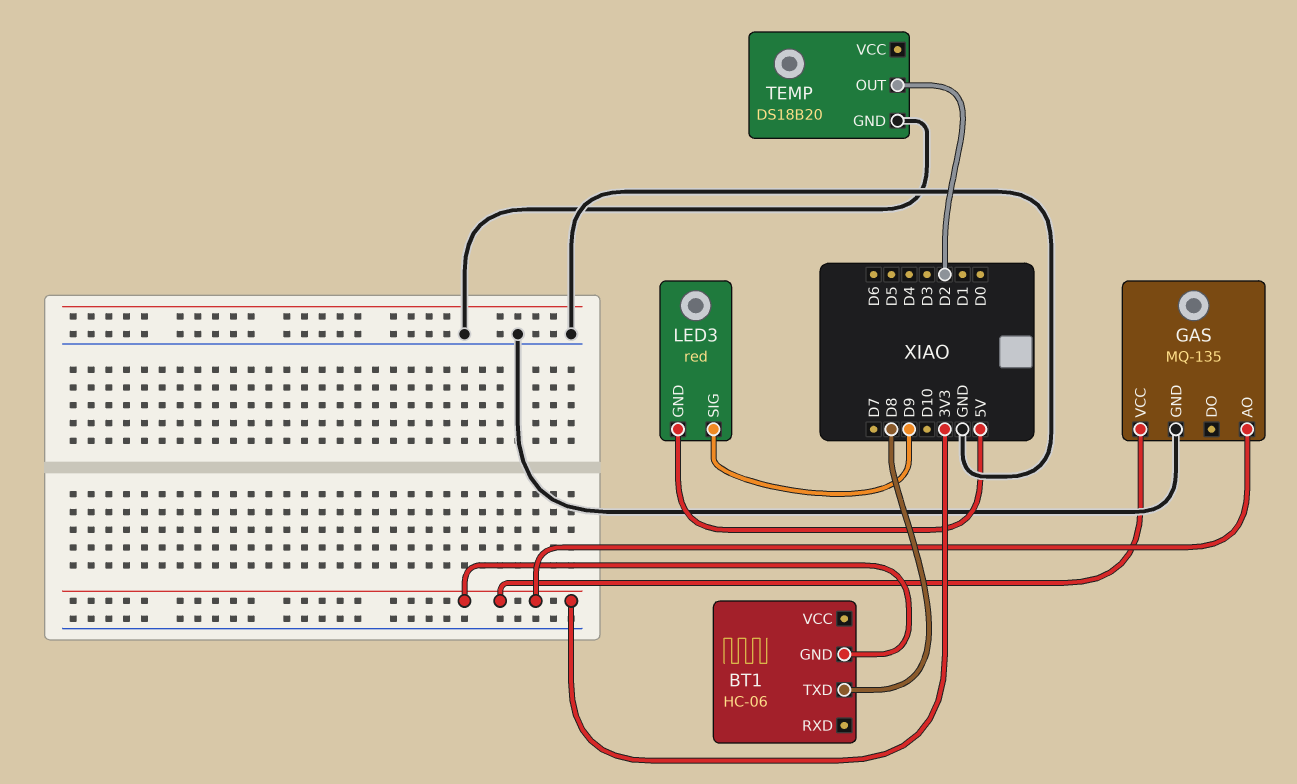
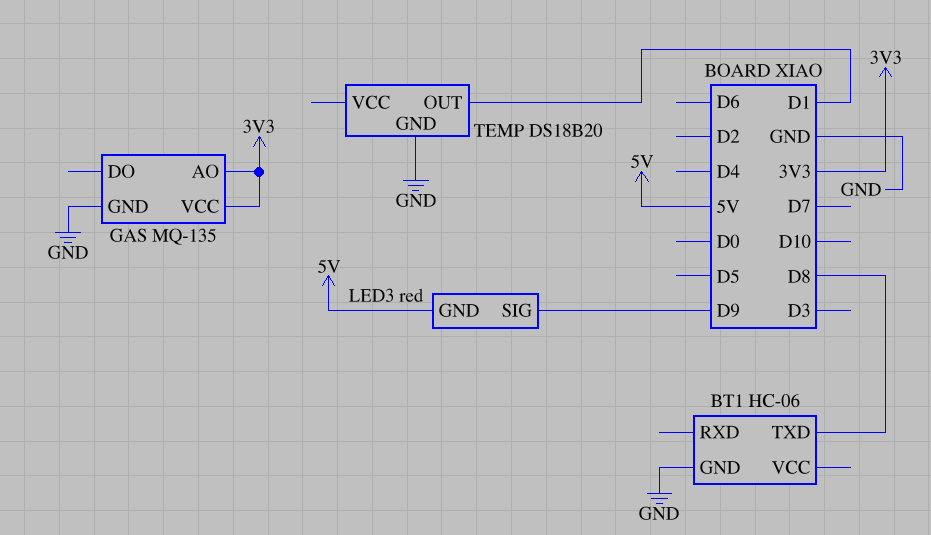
BT1 pin GND: 3V3 -> GND
TEMP pin OUT: D2 -> D1

